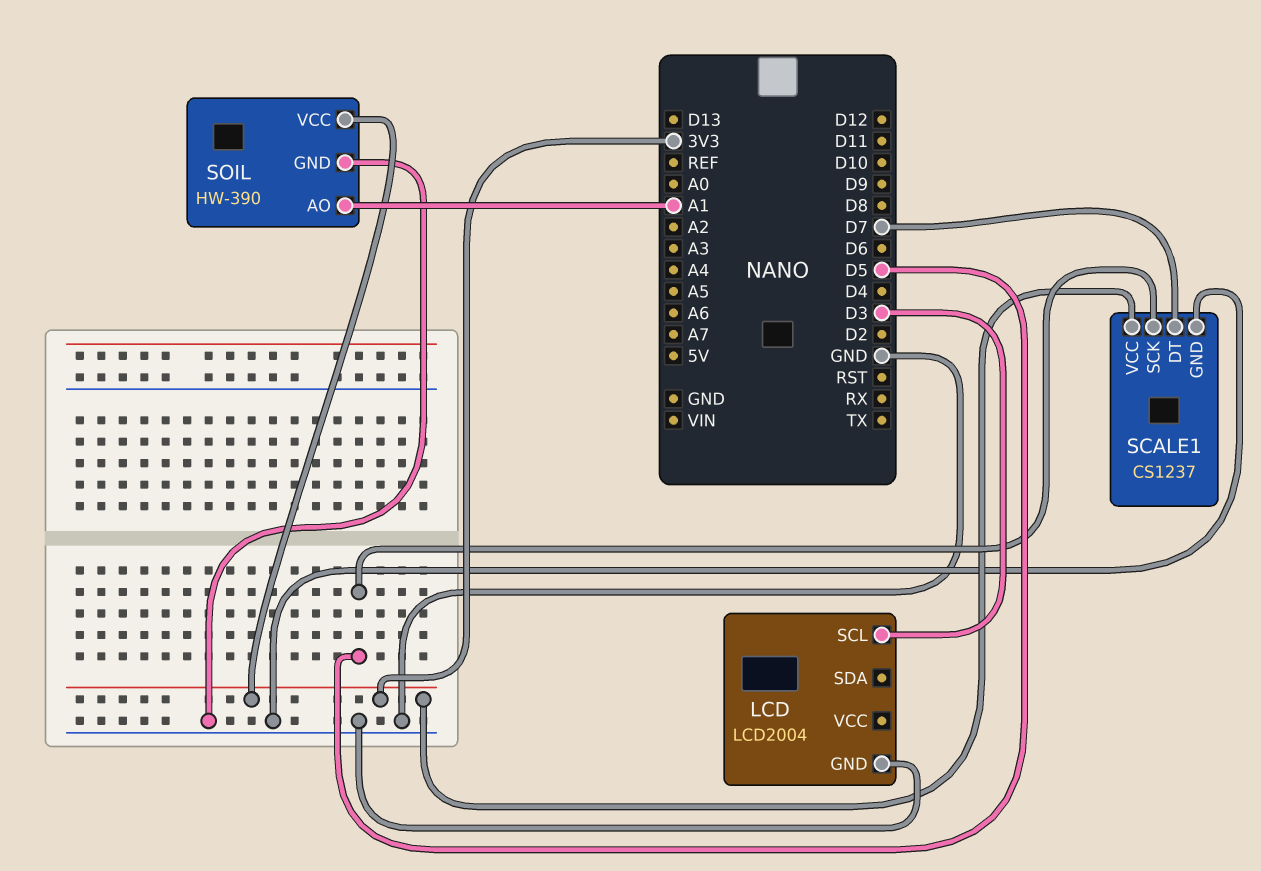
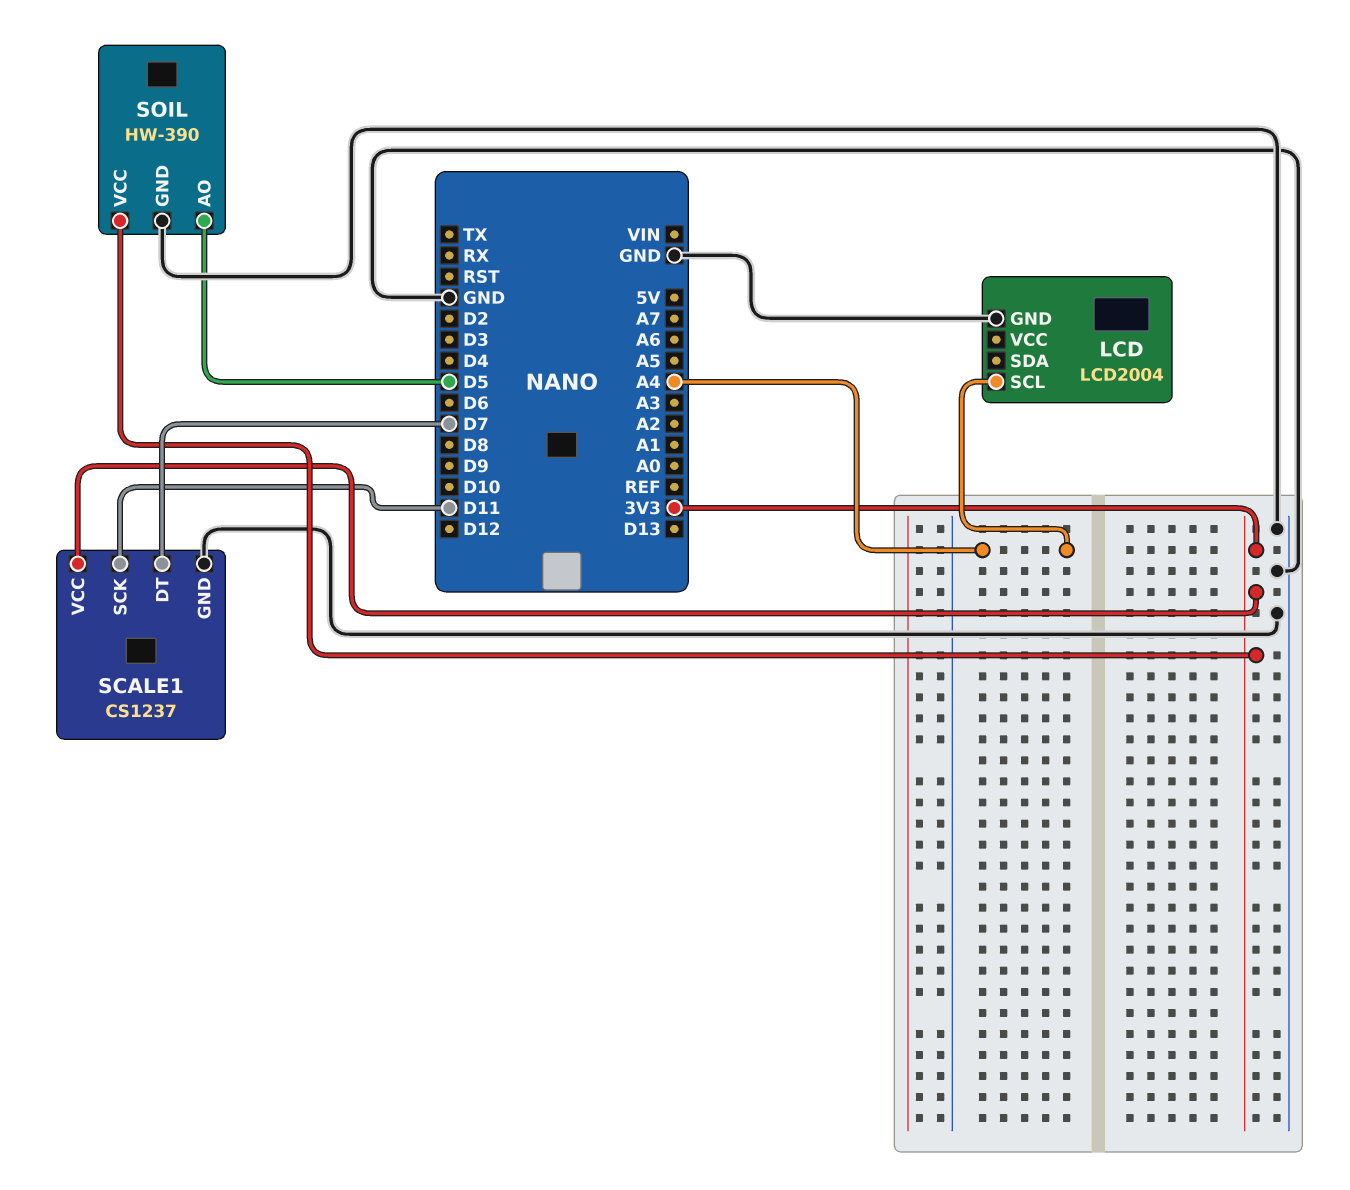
LCD pin SCL: D3 -> A4
SCALE1 pin SCK: D5 -> D11
SOIL pin AO: A1 -> D5

